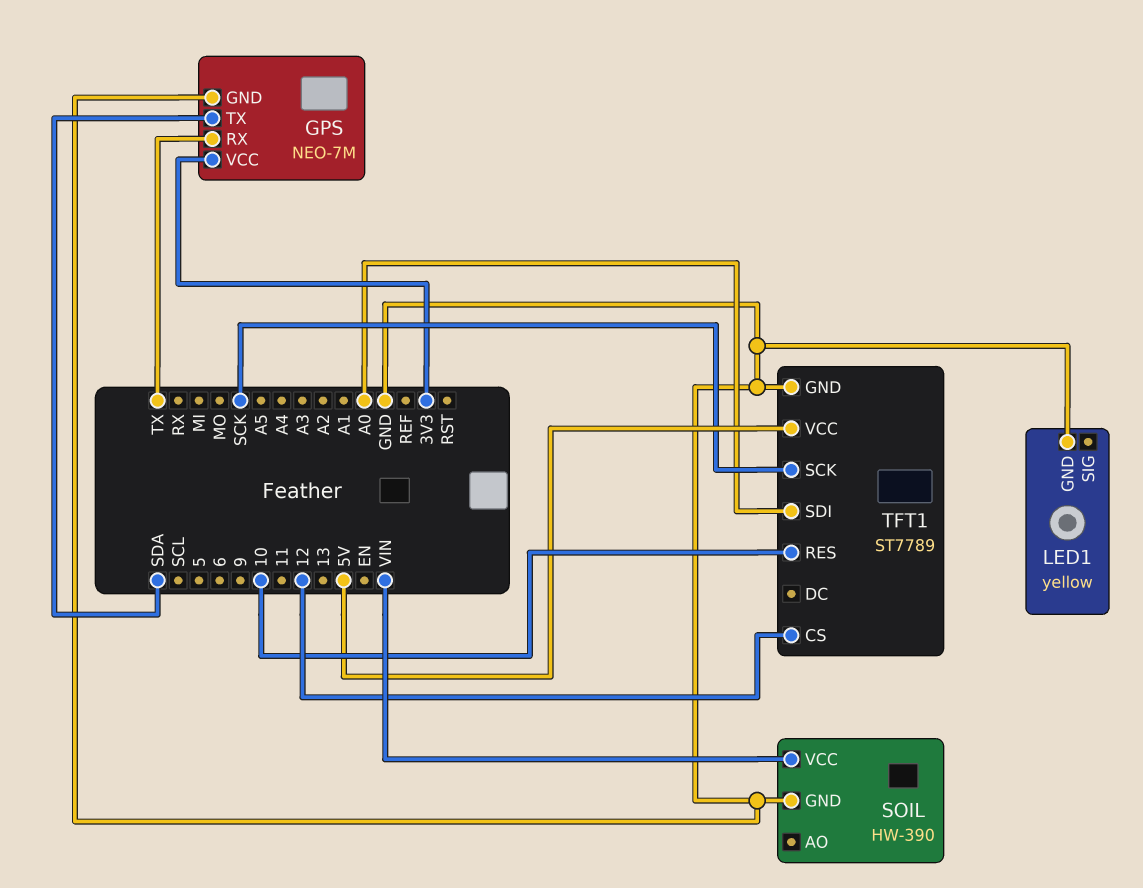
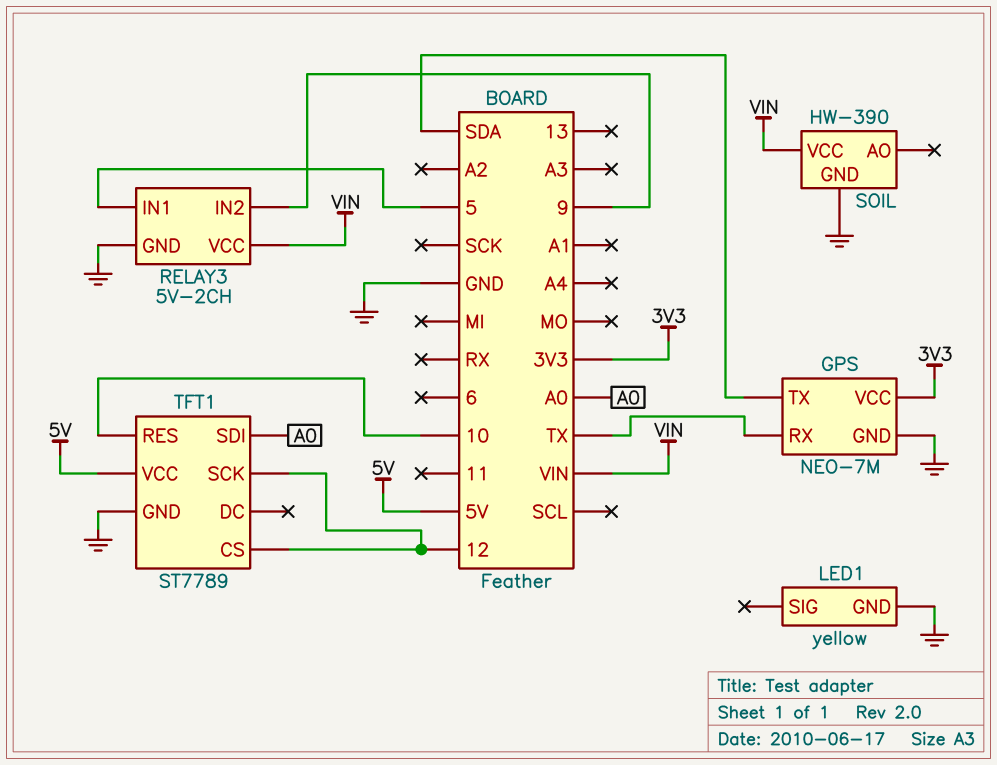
RELAY3: none -> 5V-2CH
RELAY3 pin GND: none -> GND
RELAY3 pin IN1: none -> 5
RELAY3 pin IN2: none -> 9
RELAY3 pin VCC: none -> VIN
TFT1 pin SCK: SCK -> 12

